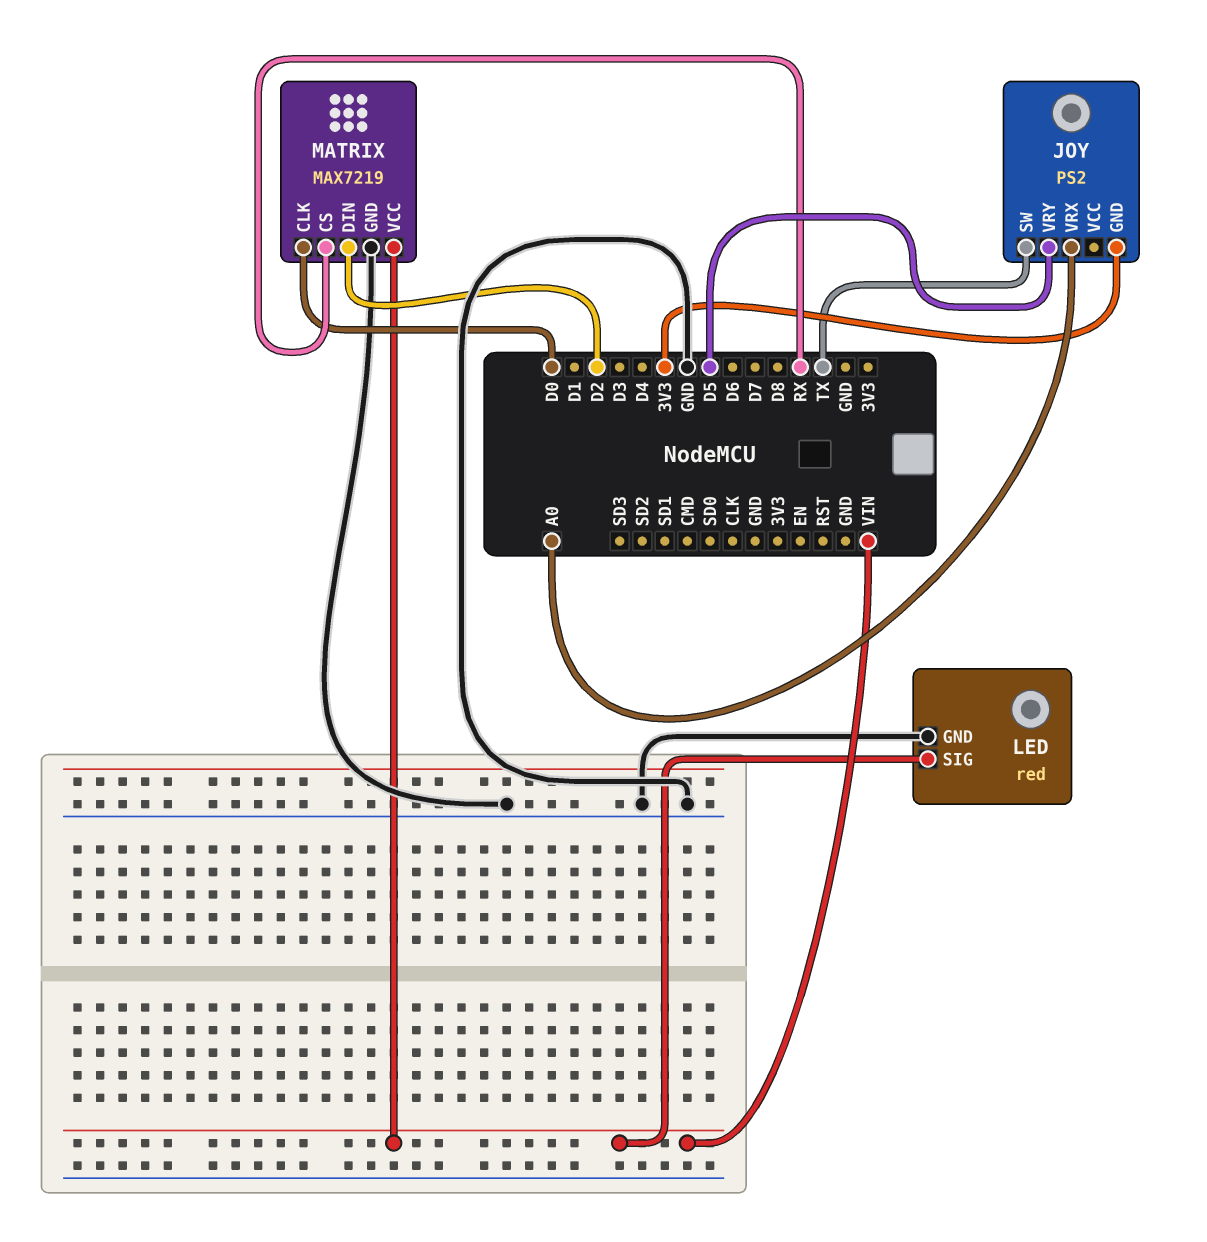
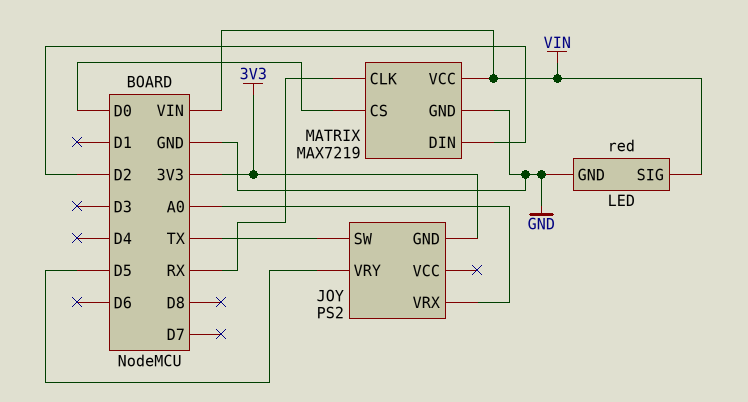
MATRIX pin CLK: D0 -> RX
MATRIX pin CS: RX -> D0

